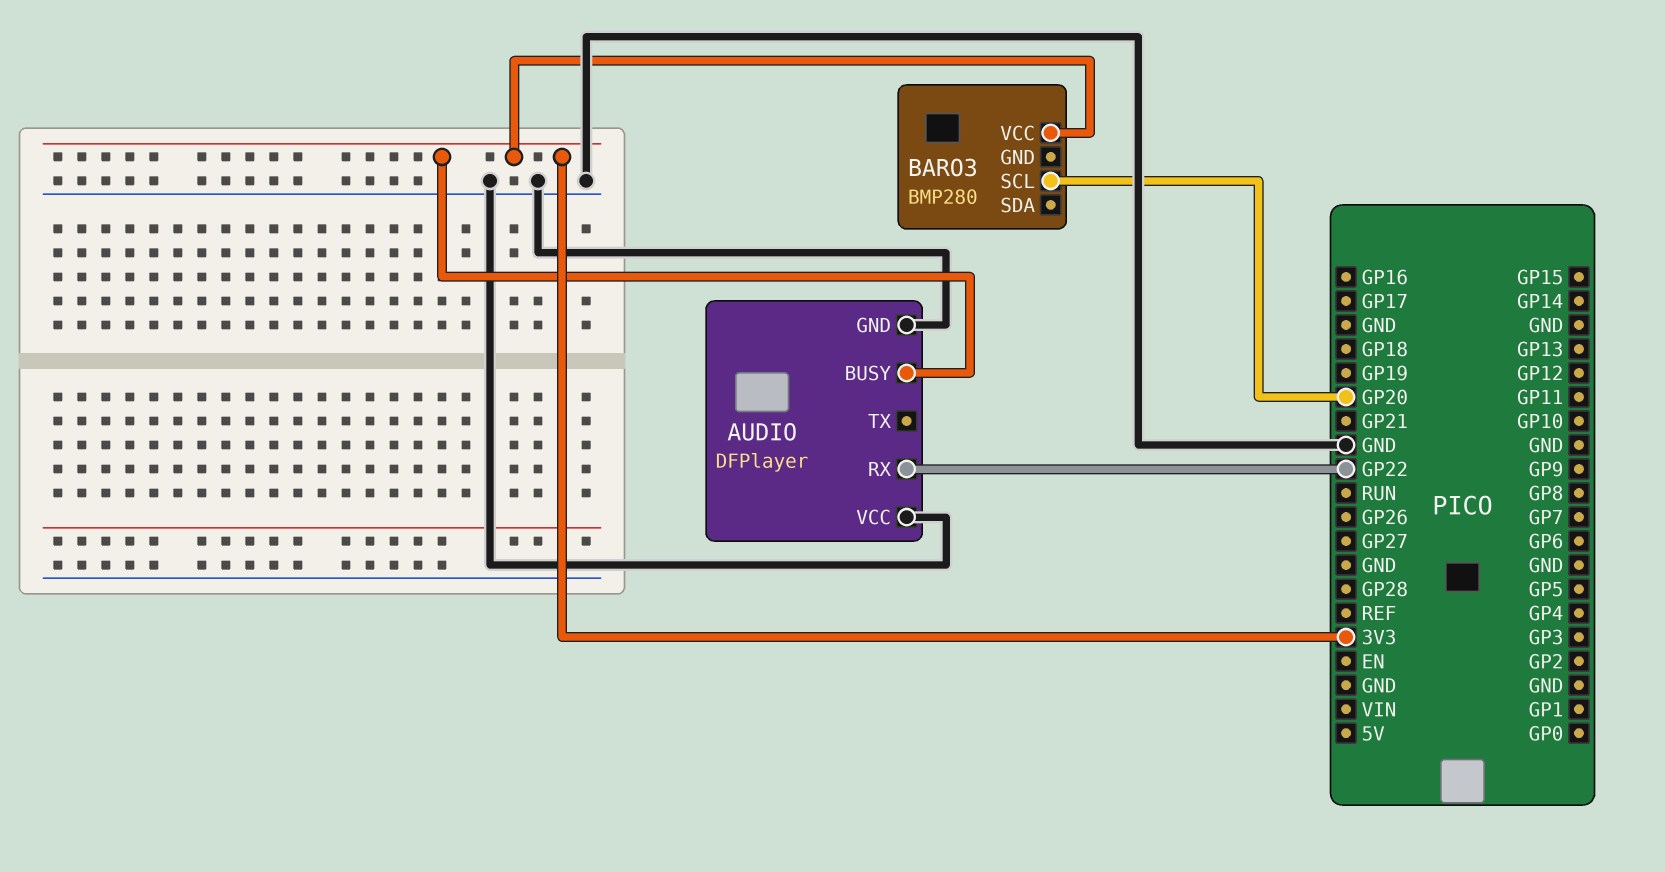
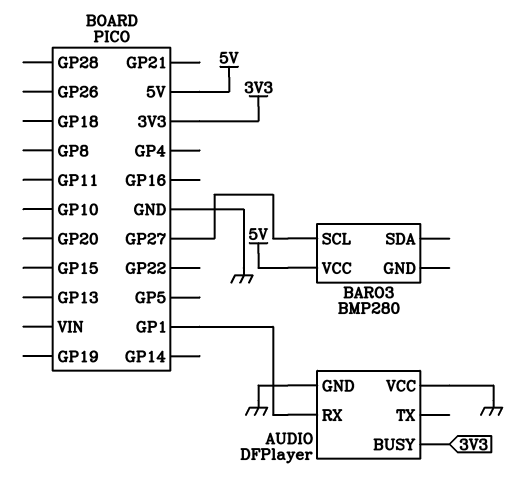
AUDIO pin RX: GP22 -> GP1
BARO3 pin SCL: GP20 -> GP27
BARO3 pin VCC: 3V3 -> 5V

